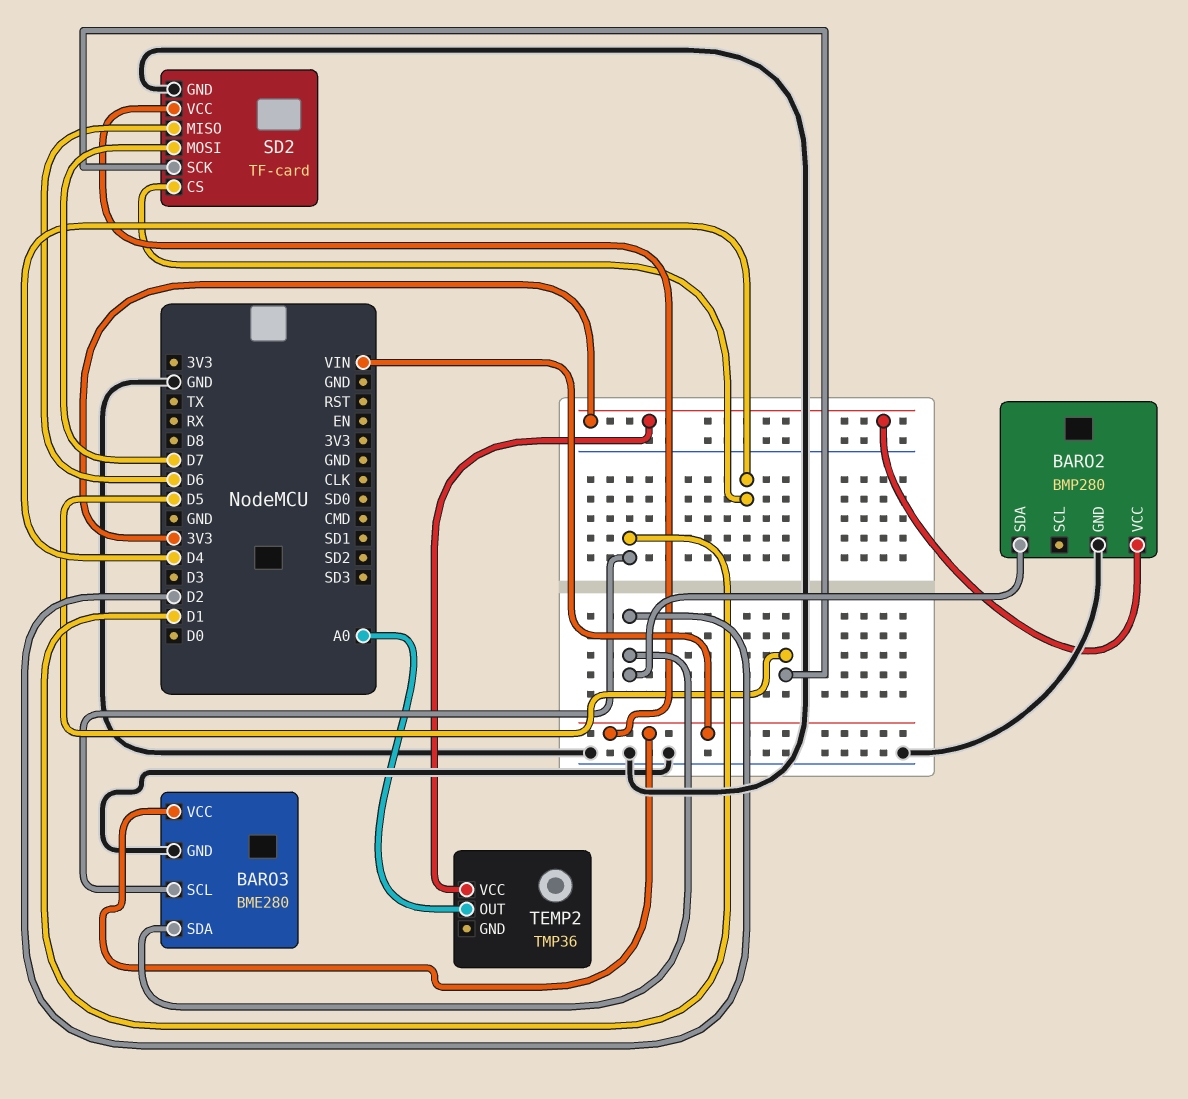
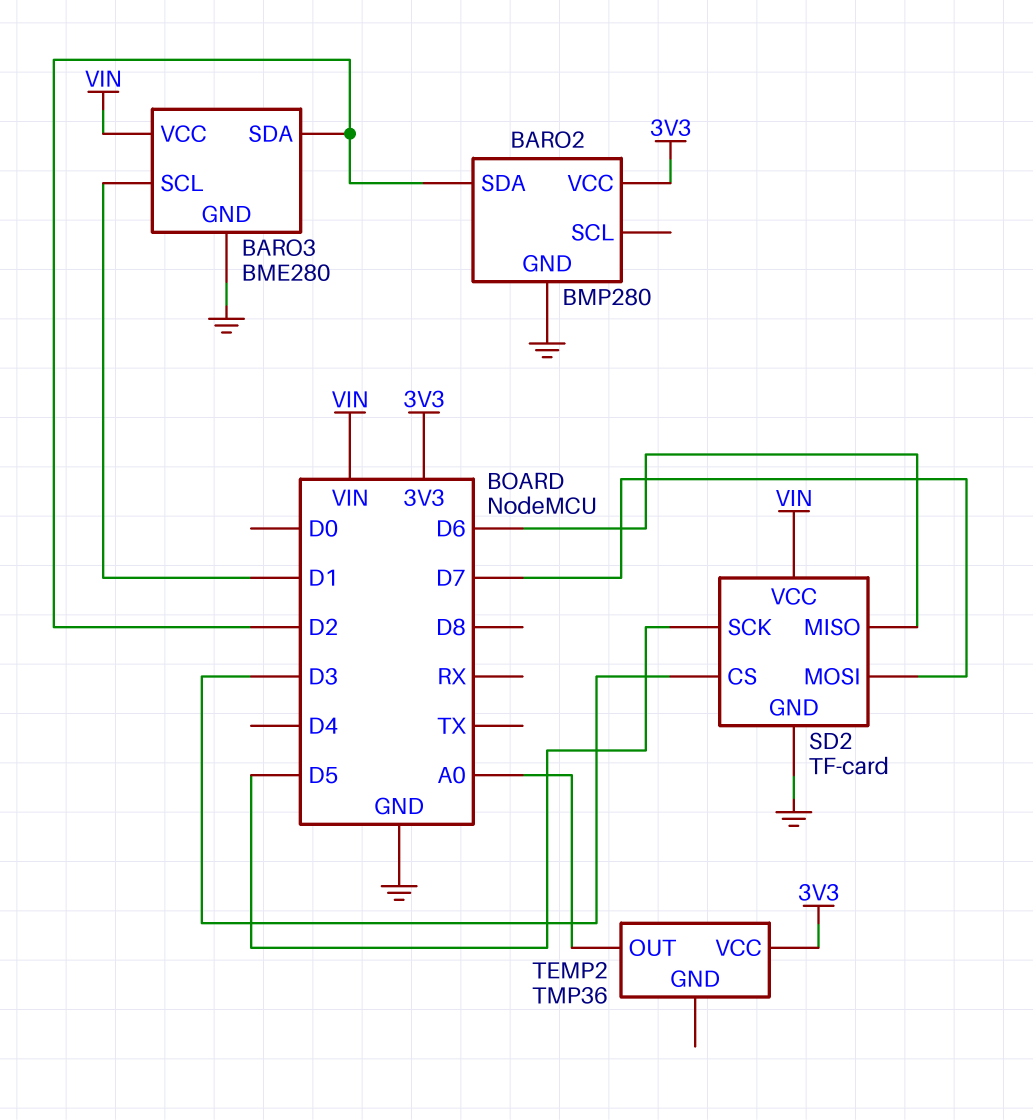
SD2 pin CS: D4 -> D3

